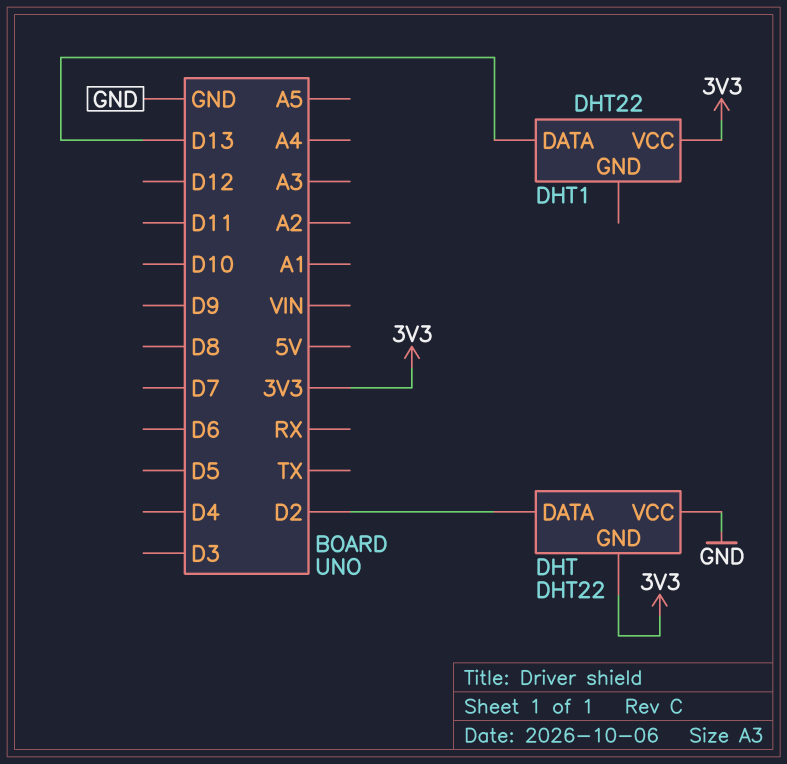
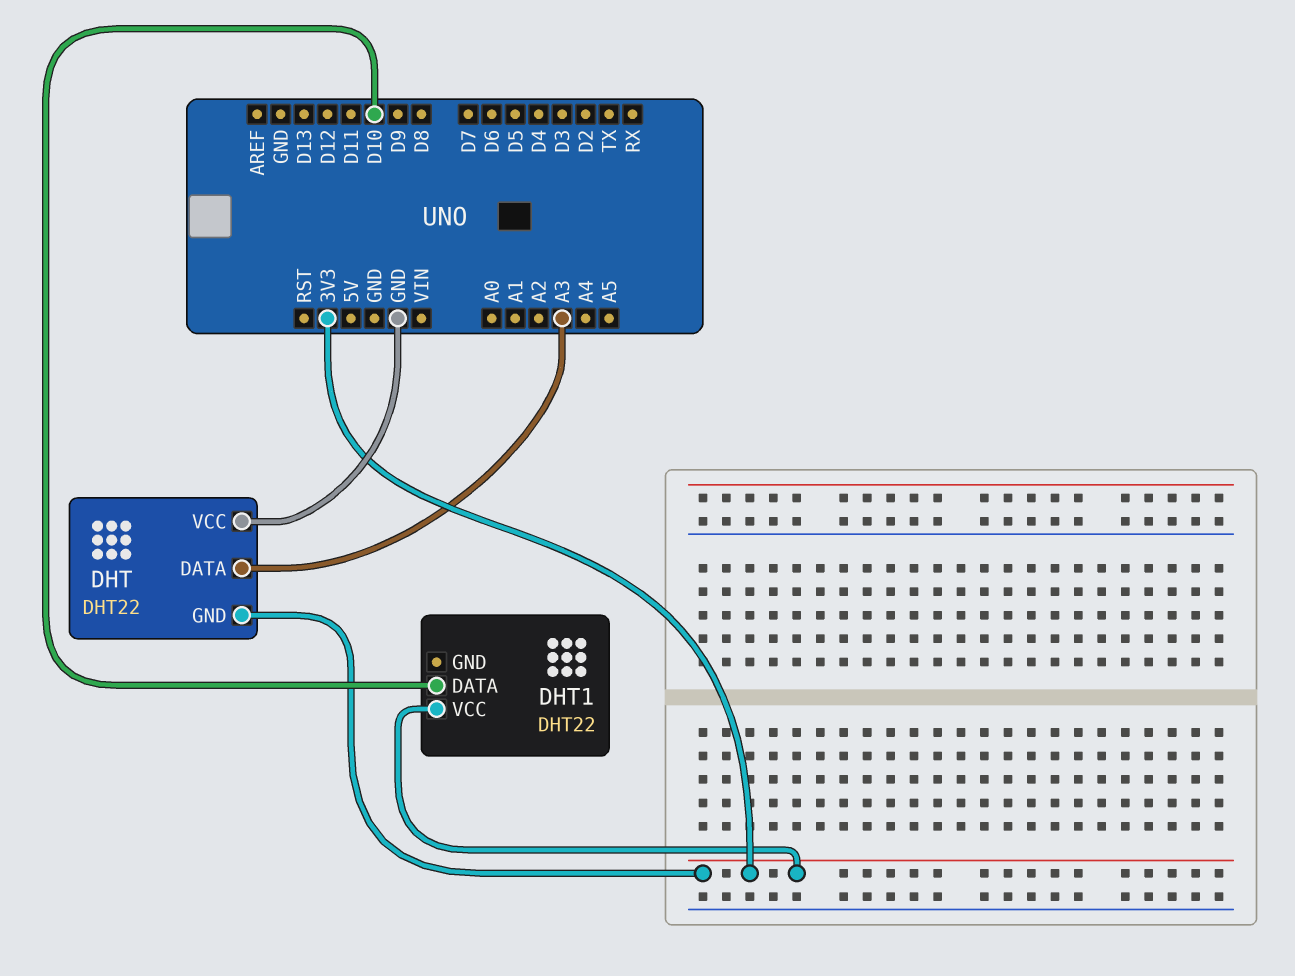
DHT pin DATA: D2 -> A3
DHT1 pin DATA: D13 -> D10

